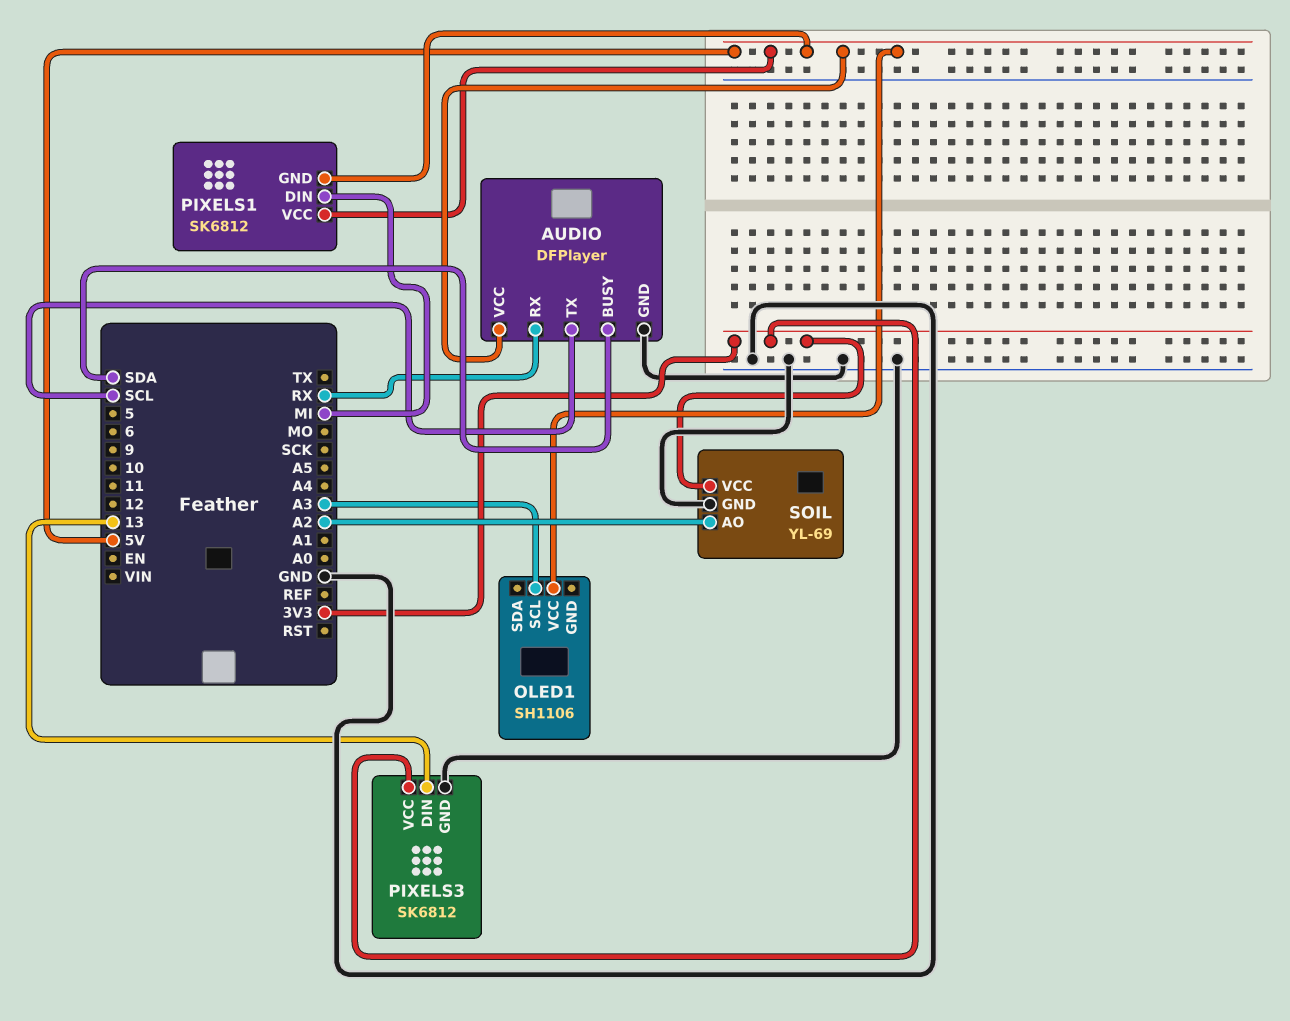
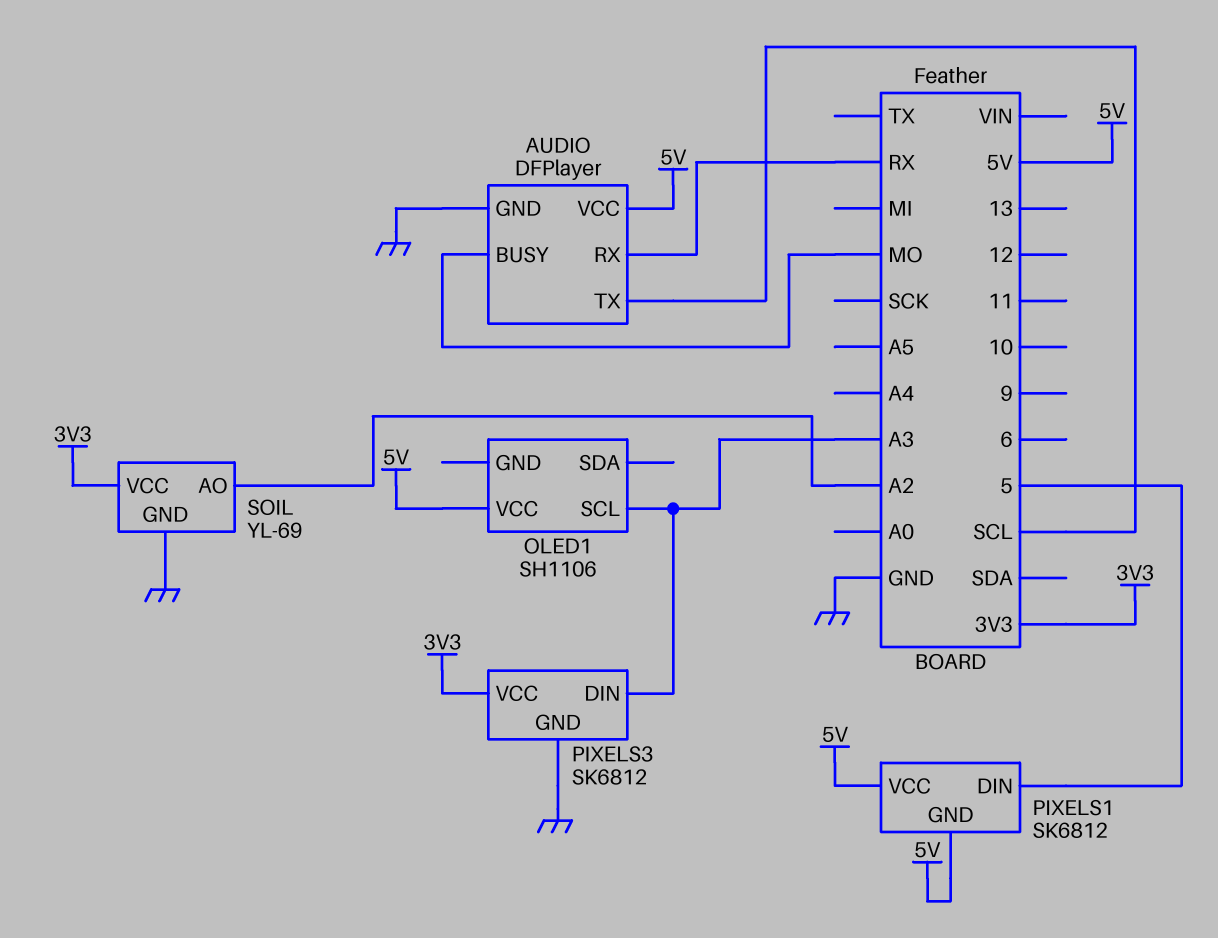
AUDIO pin BUSY: SDA -> MO
PIXELS1 pin DIN: MI -> 5
PIXELS3 pin DIN: 13 -> A3

